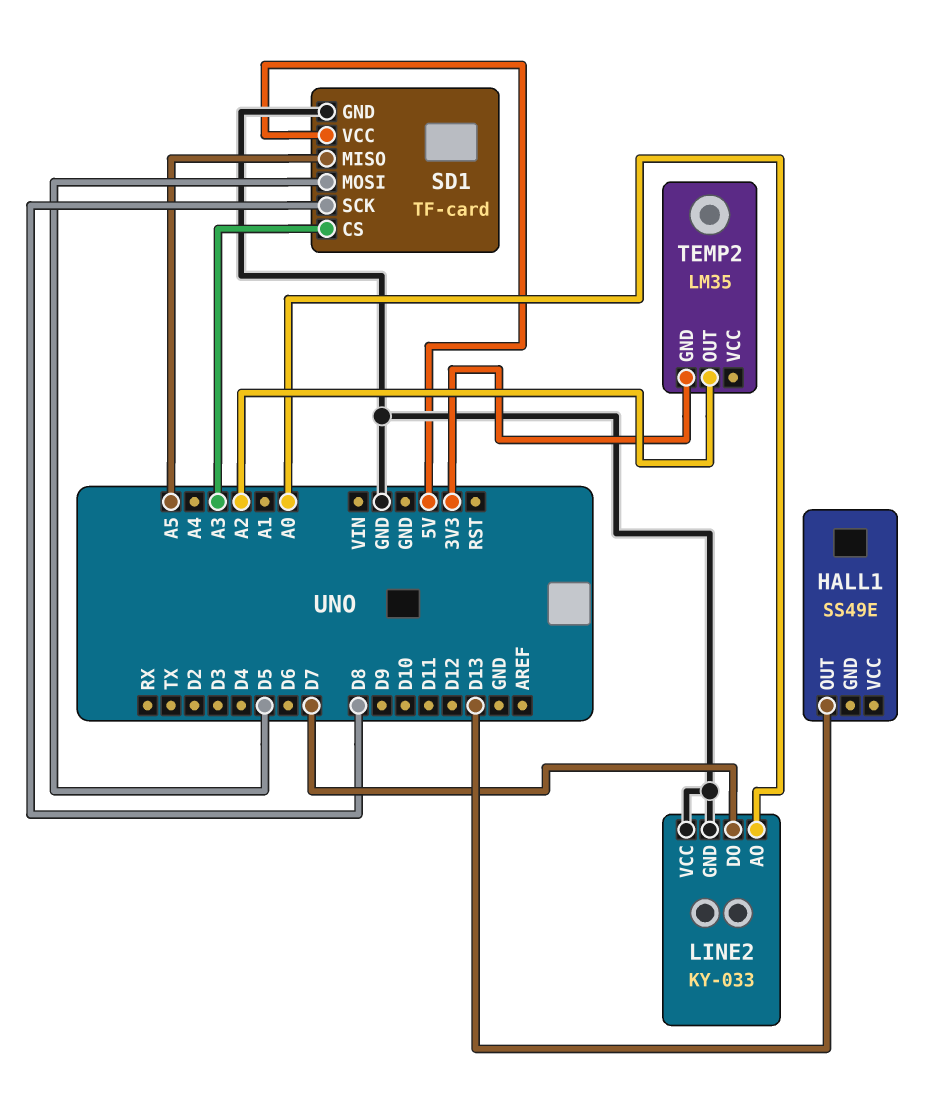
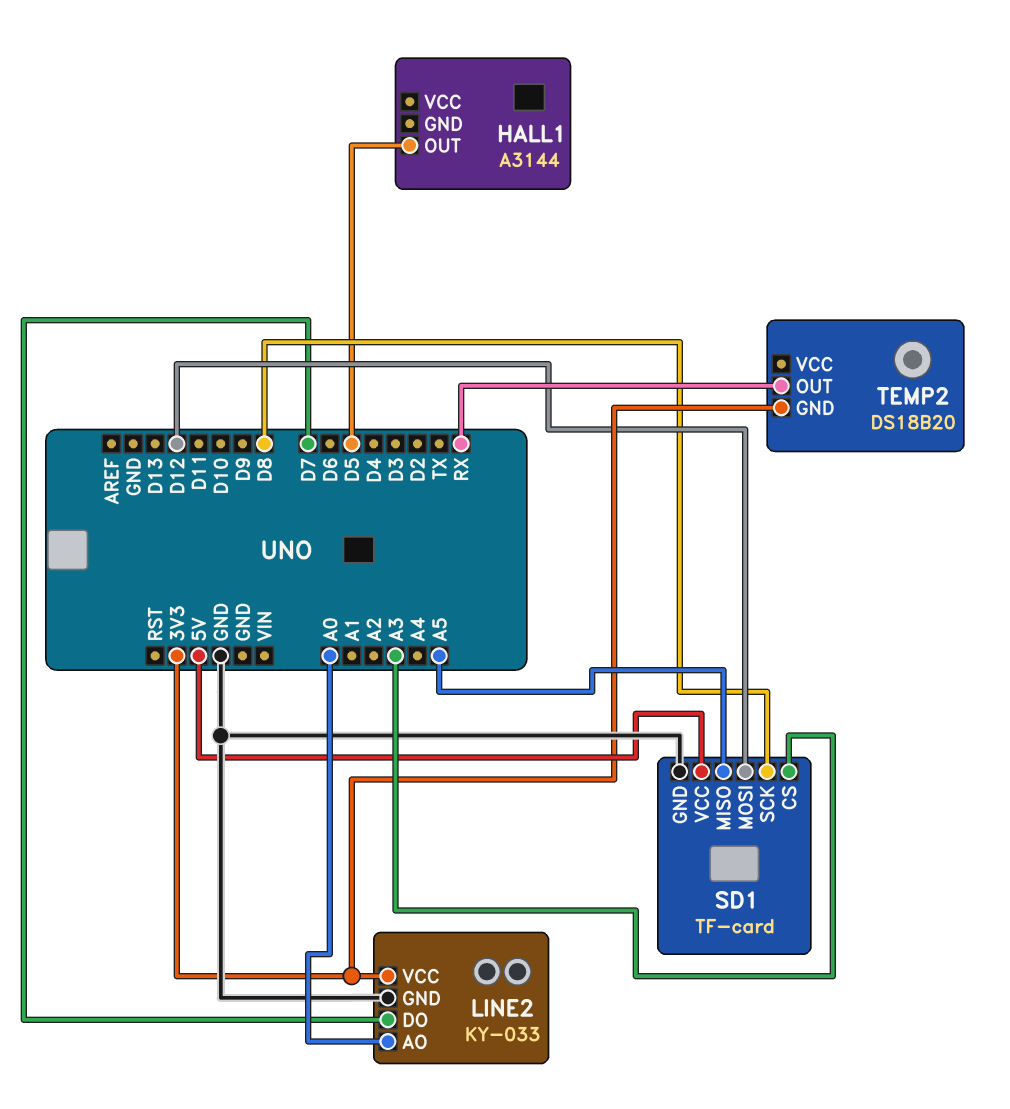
HALL1: SS49E -> A3144
HALL1 pin OUT: D13 -> D5
LINE2 pin VCC: GND -> 3V3
SD1 pin MOSI: D5 -> D12
TEMP2: LM35 -> DS18B20
TEMP2 pin OUT: A2 -> RX

